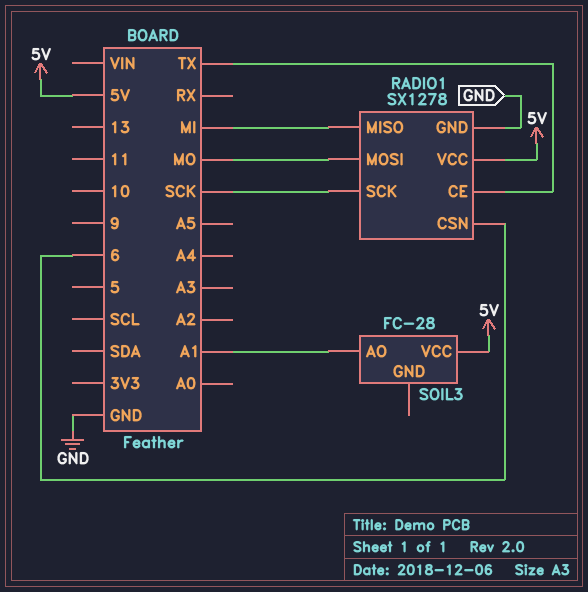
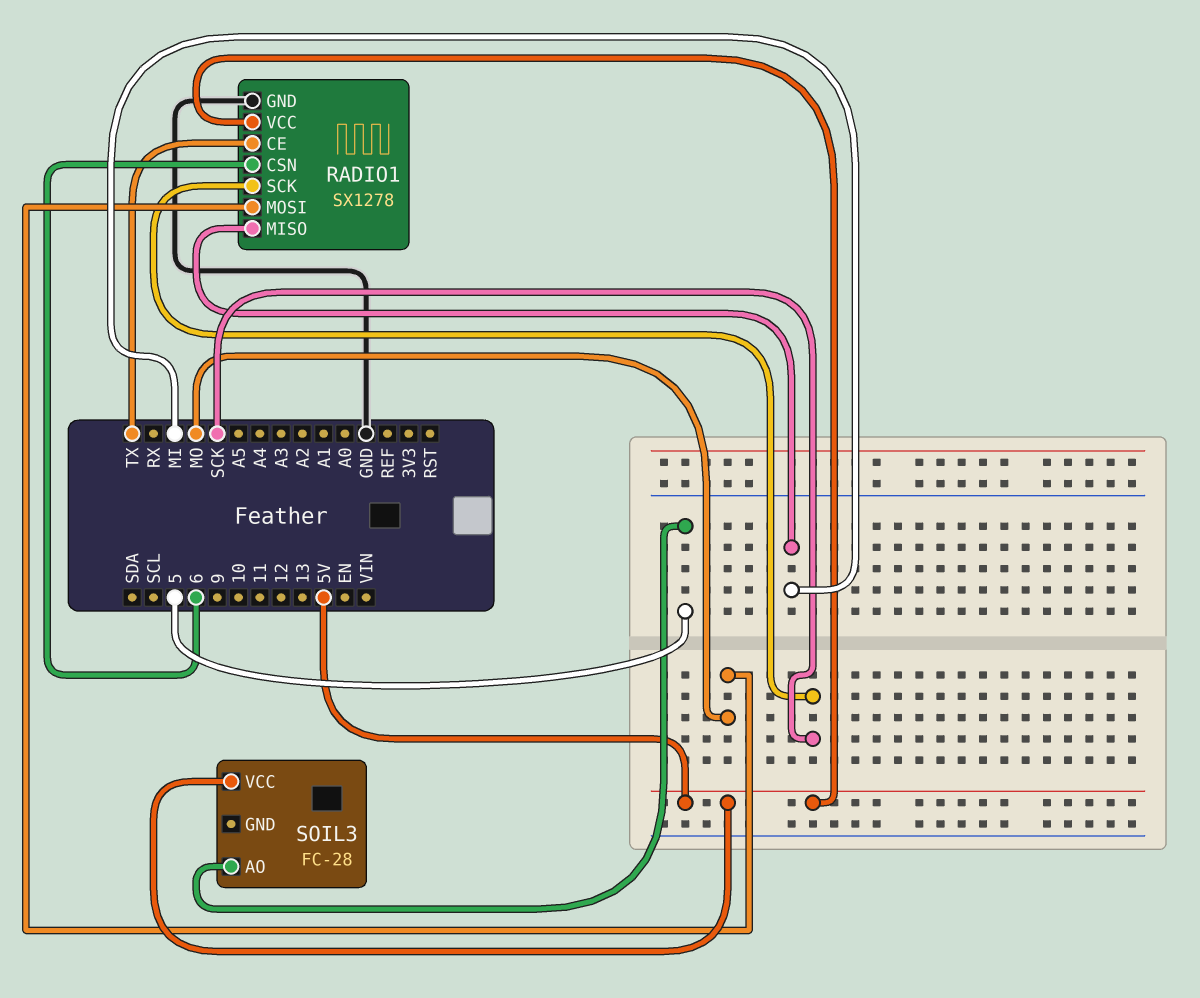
SOIL3 pin AO: A1 -> 5

